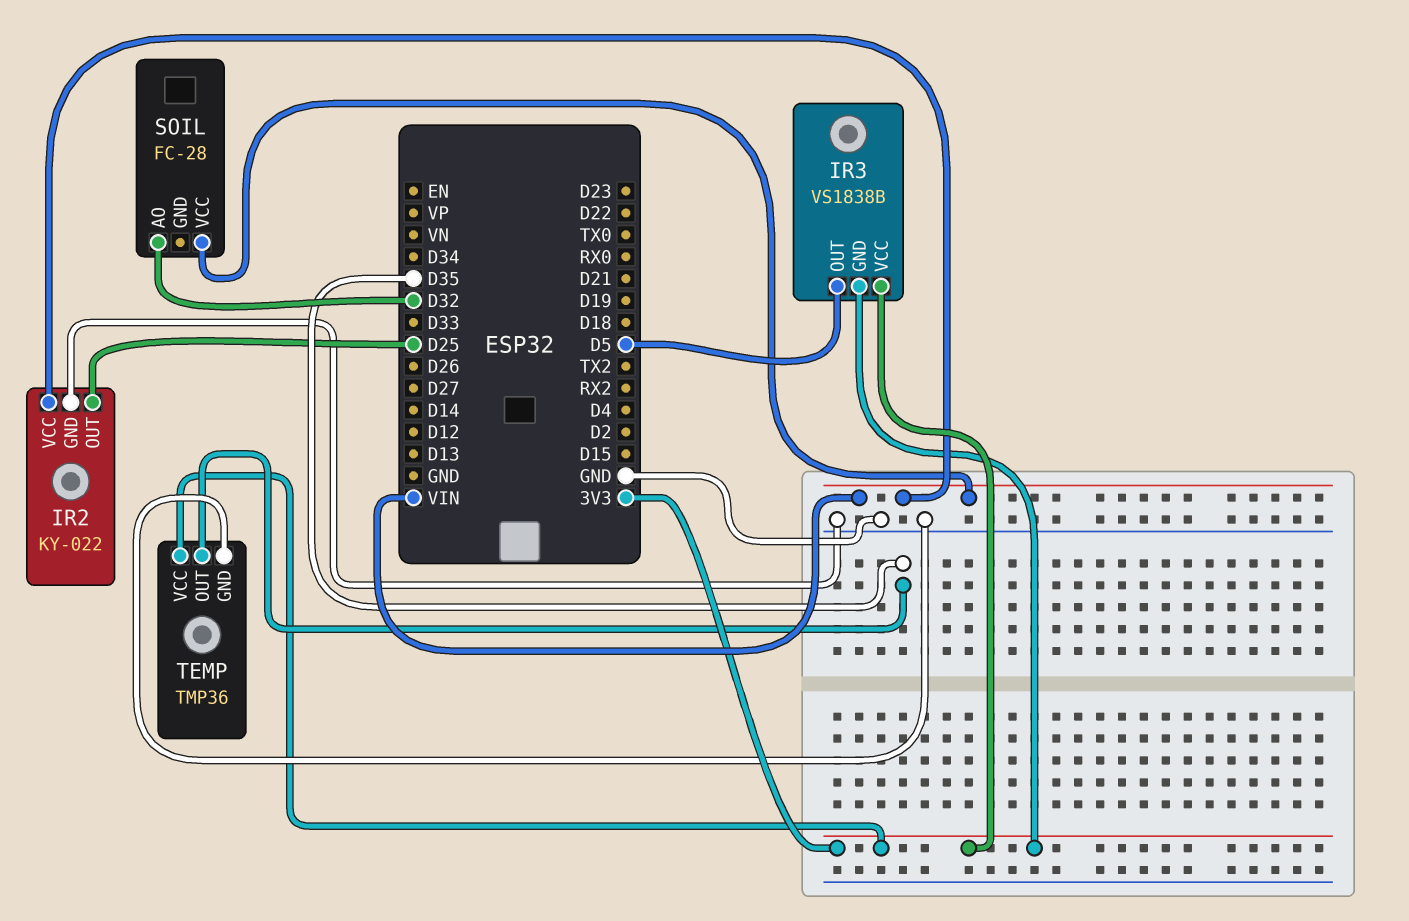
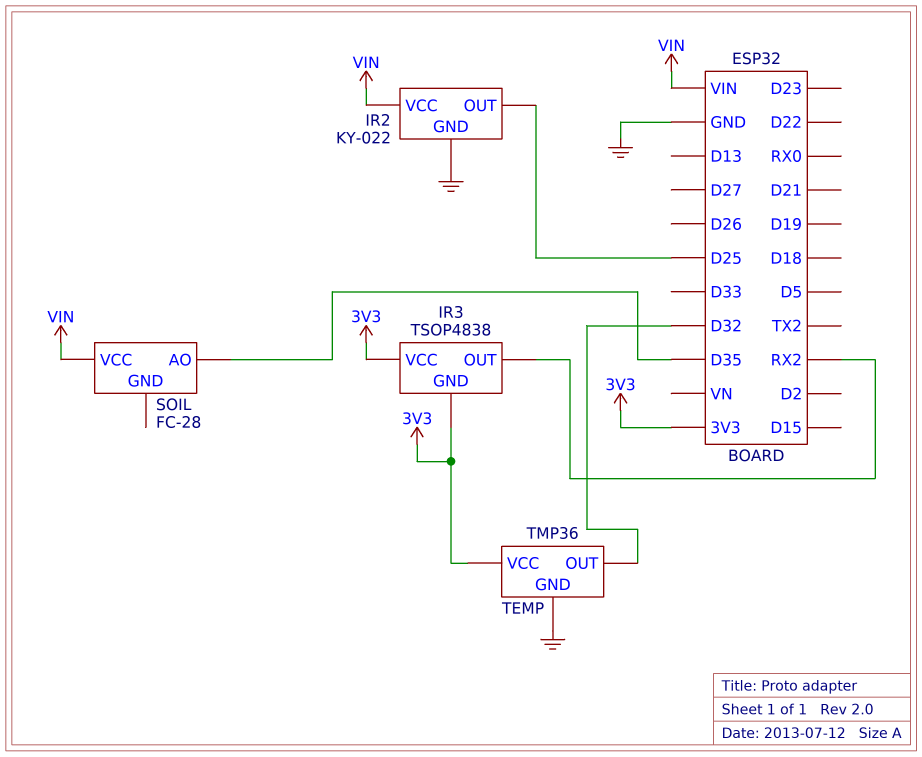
IR3: VS1838B -> TSOP4838
IR3 pin OUT: D5 -> RX2
SOIL pin AO: D32 -> D35
TEMP pin OUT: D35 -> D32

